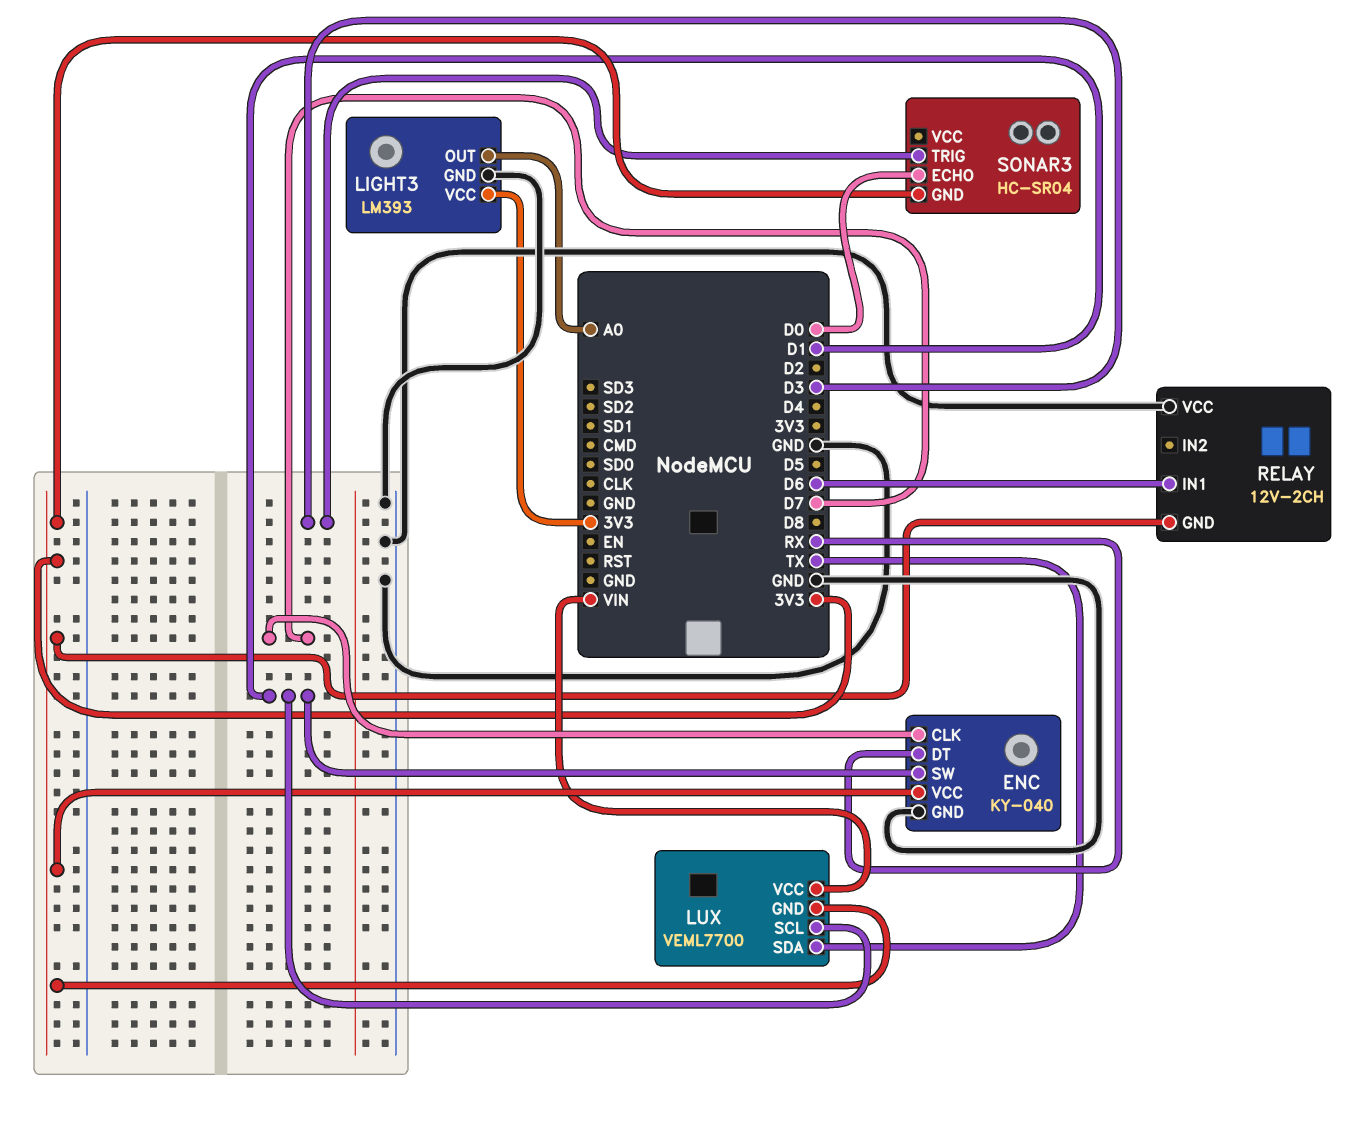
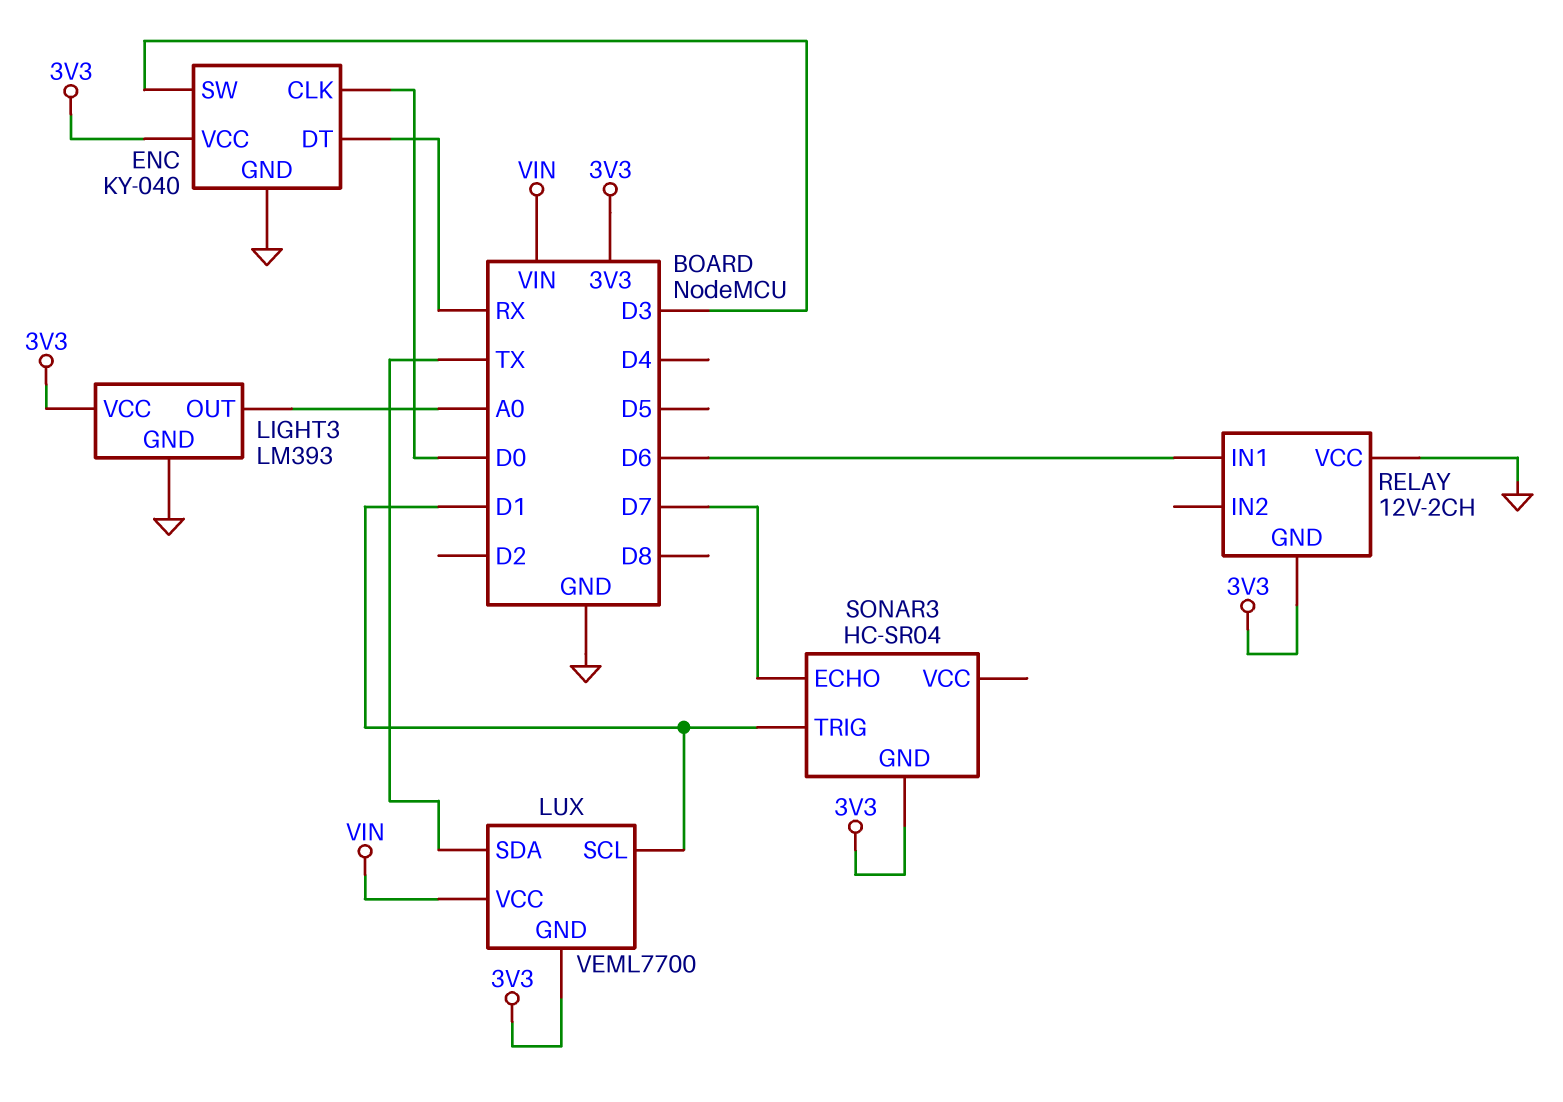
ENC pin CLK: D7 -> D0
ENC pin SW: D1 -> D3
SONAR3 pin ECHO: D0 -> D7
SONAR3 pin TRIG: D3 -> D1

